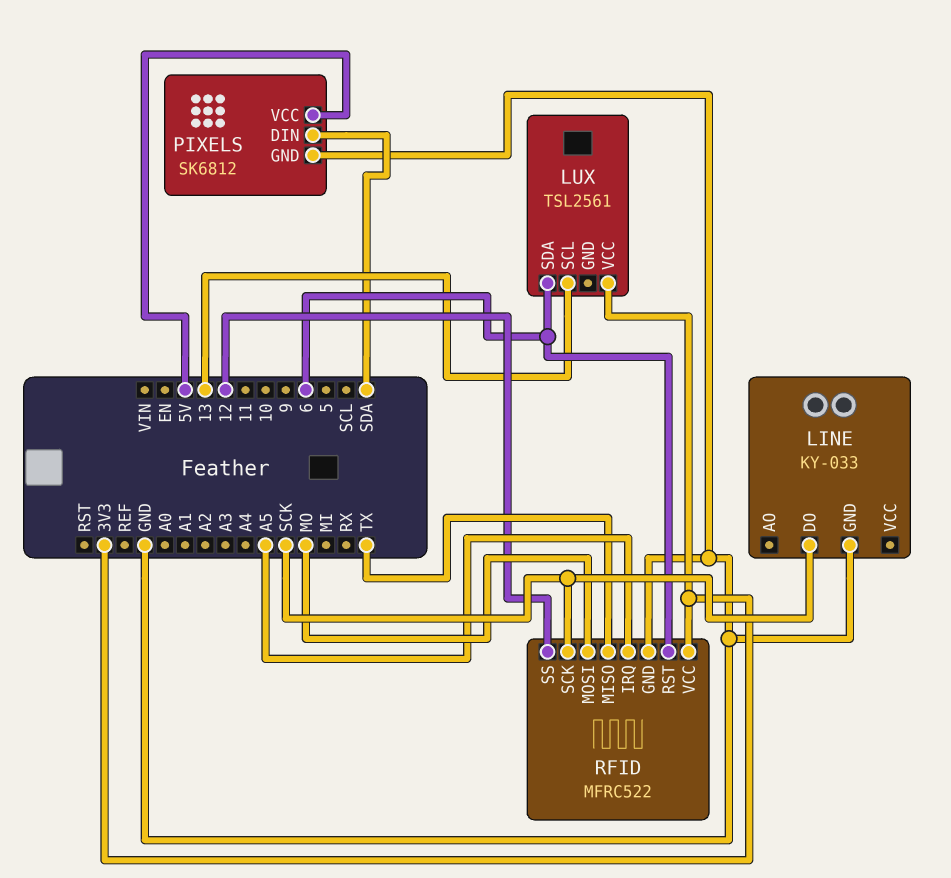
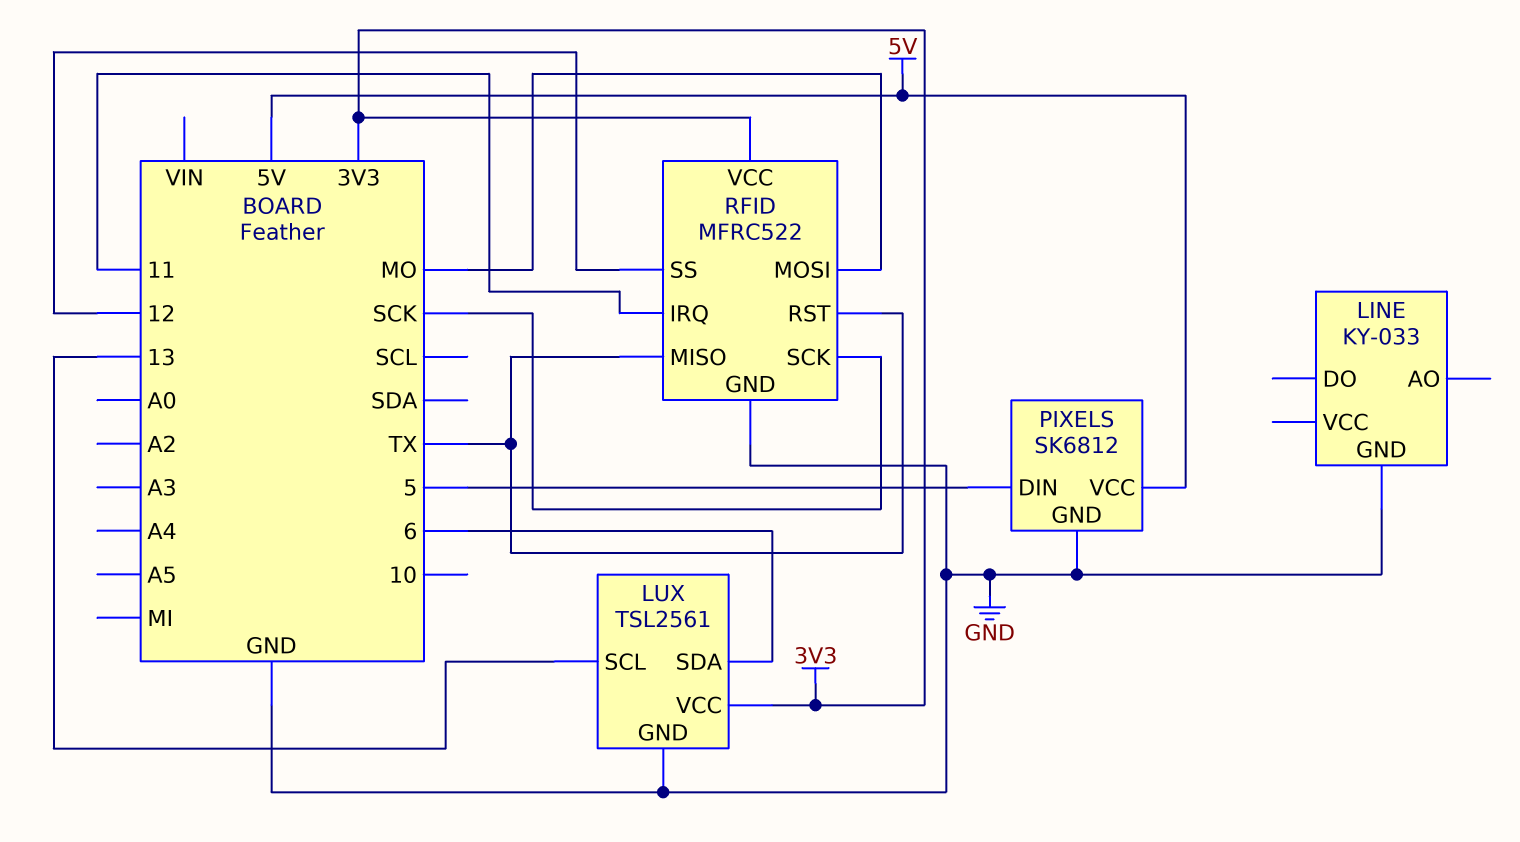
LINE pin DO: SCK -> none
LUX pin GND: none -> GND
PIXELS pin DIN: SDA -> 5
RFID pin IRQ: A5 -> 11
RFID pin RST: 6 -> TX

